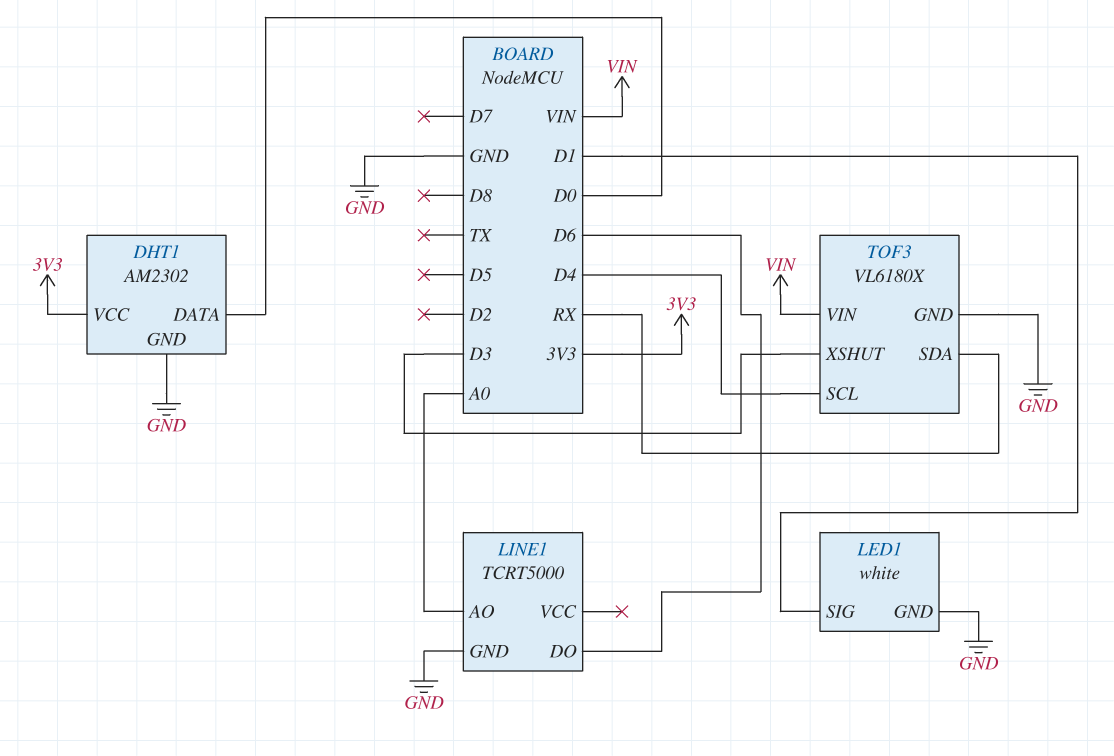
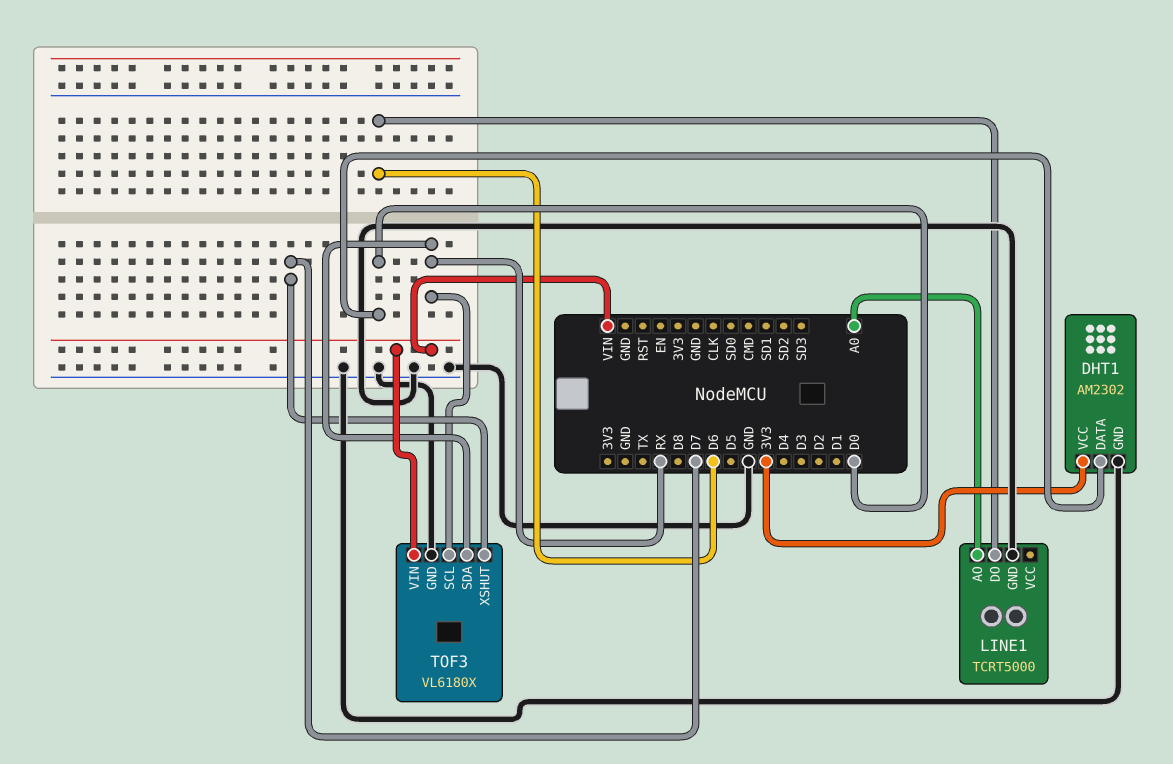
LED1: white -> none
LED1 pin GND: GND -> none
LED1 pin SIG: D1 -> none
TOF3 pin SCL: D4 -> RX
TOF3 pin XSHUT: D3 -> D7

